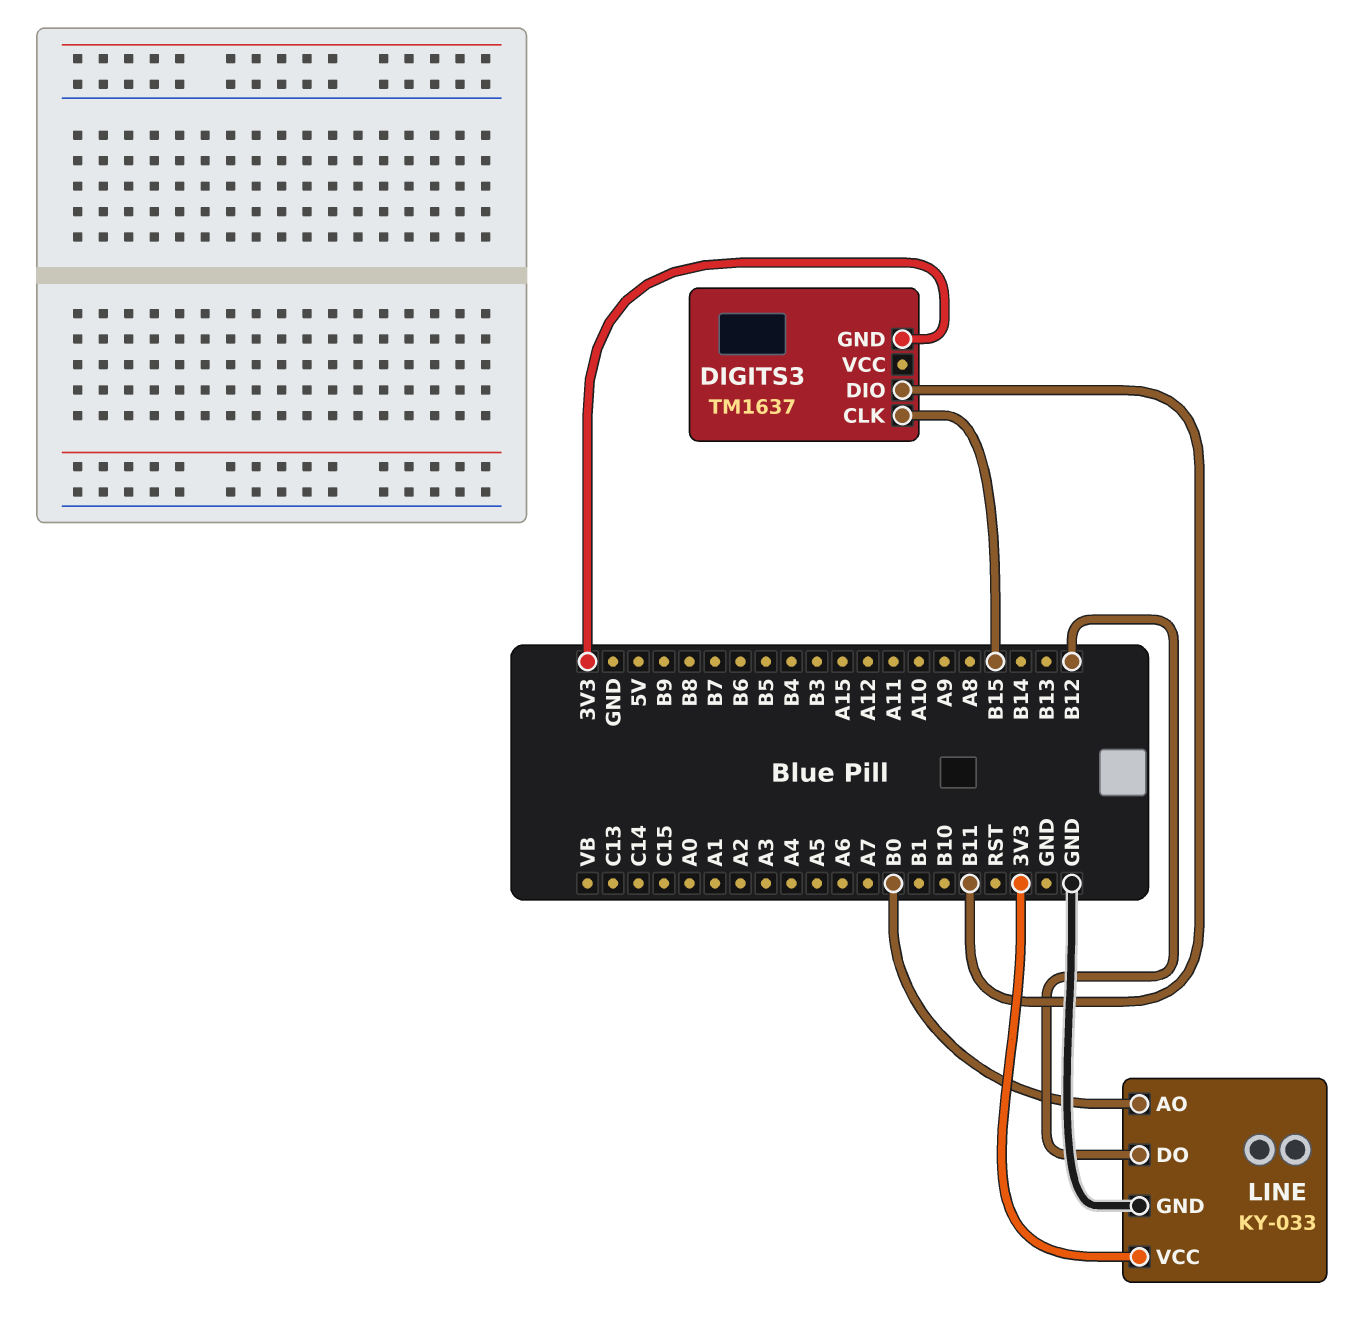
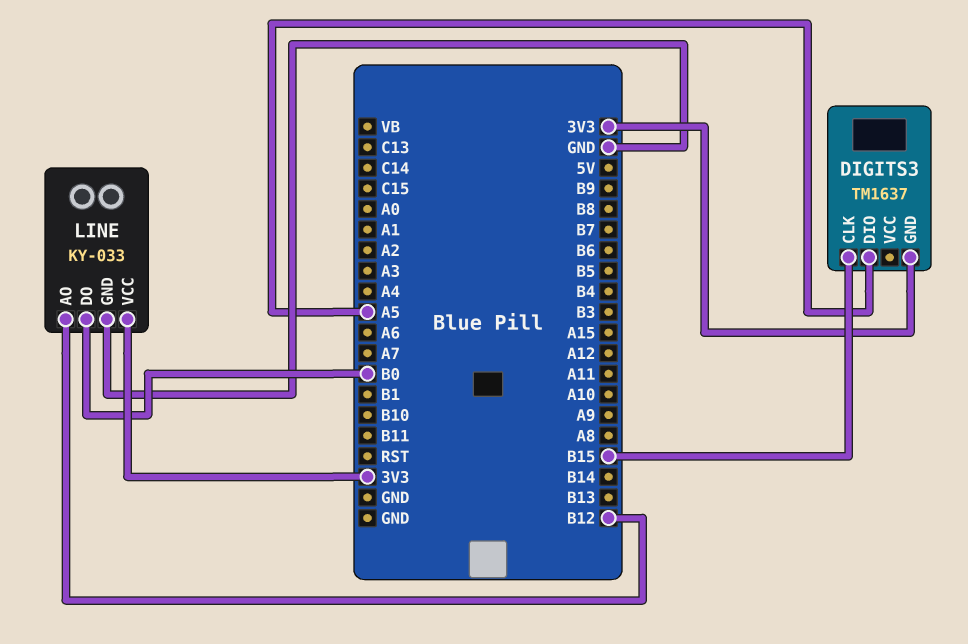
DIGITS3 pin DIO: B11 -> A5
LINE pin AO: B0 -> B12
LINE pin DO: B12 -> B0

